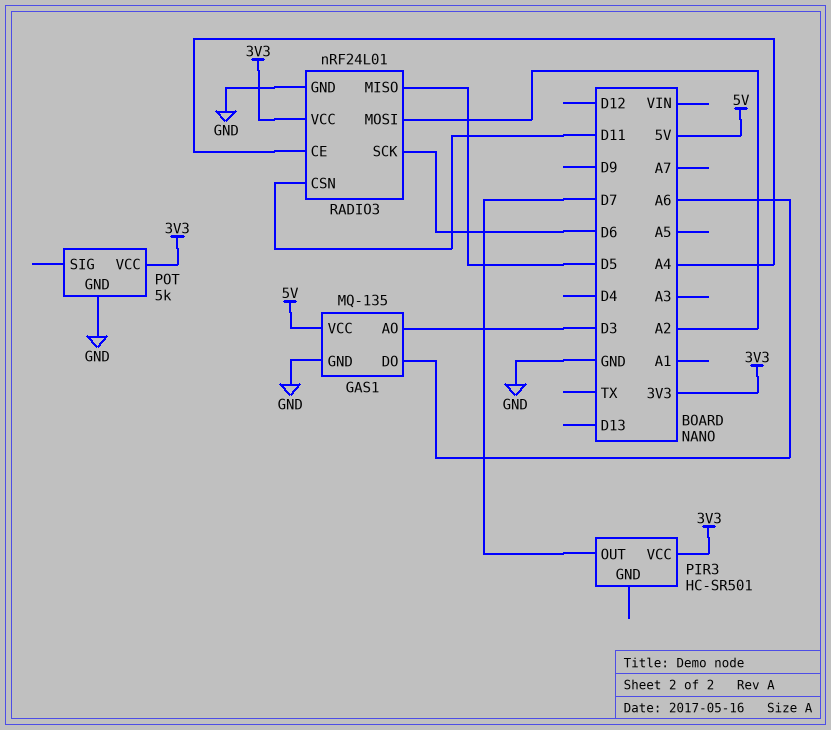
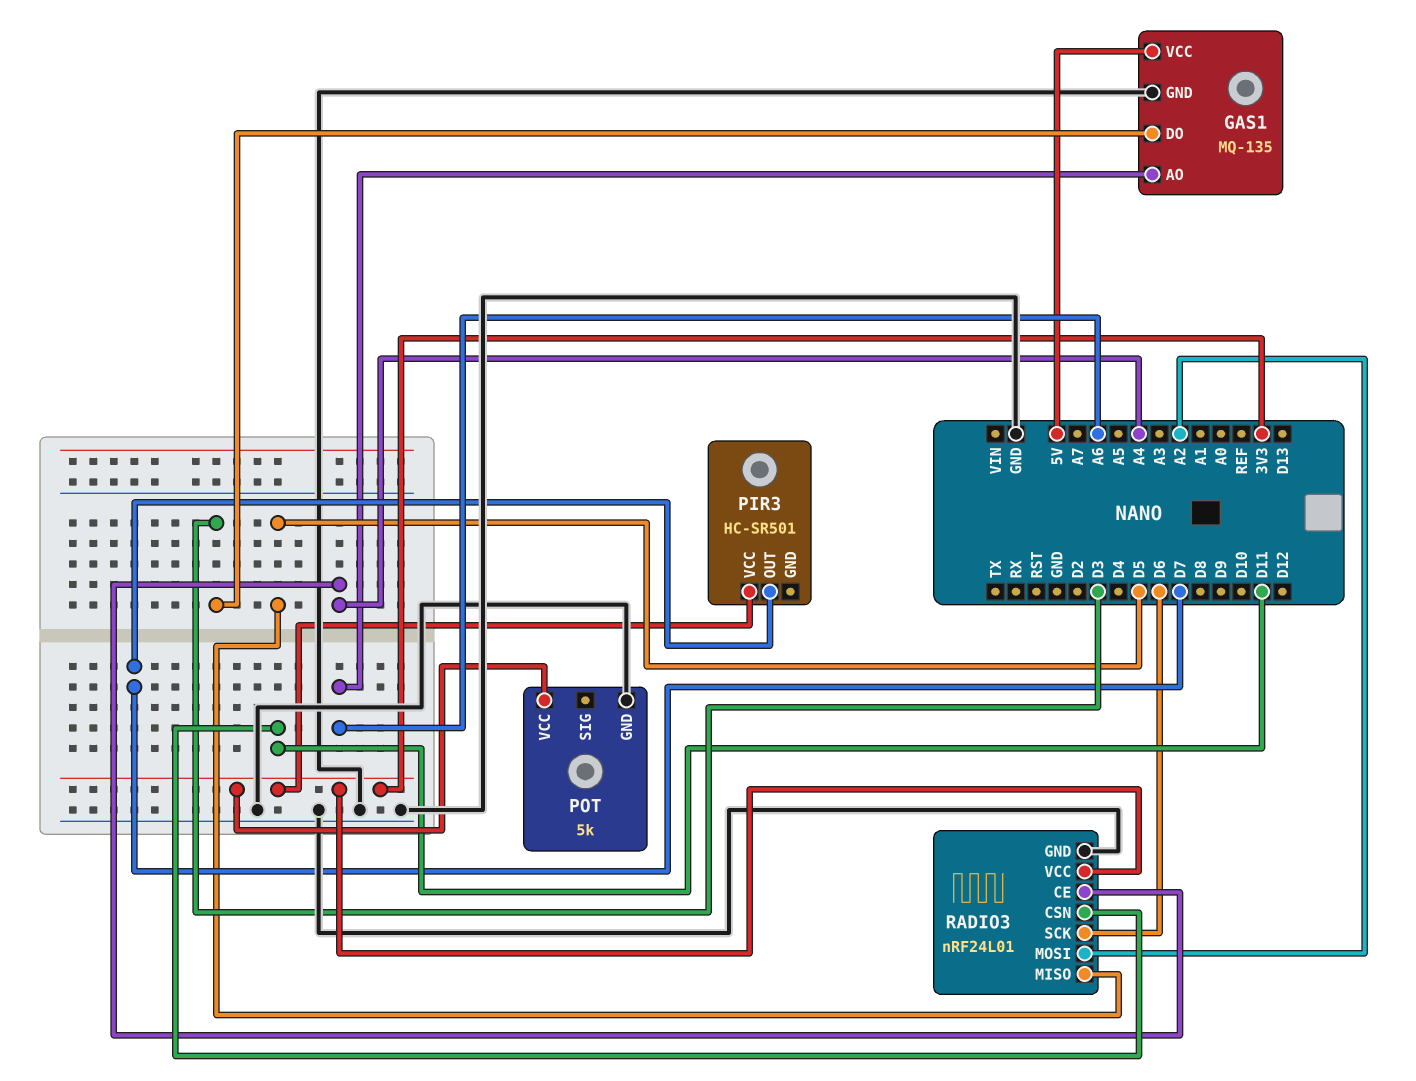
GAS1 pin AO: D3 -> A6
GAS1 pin DO: A6 -> D3

